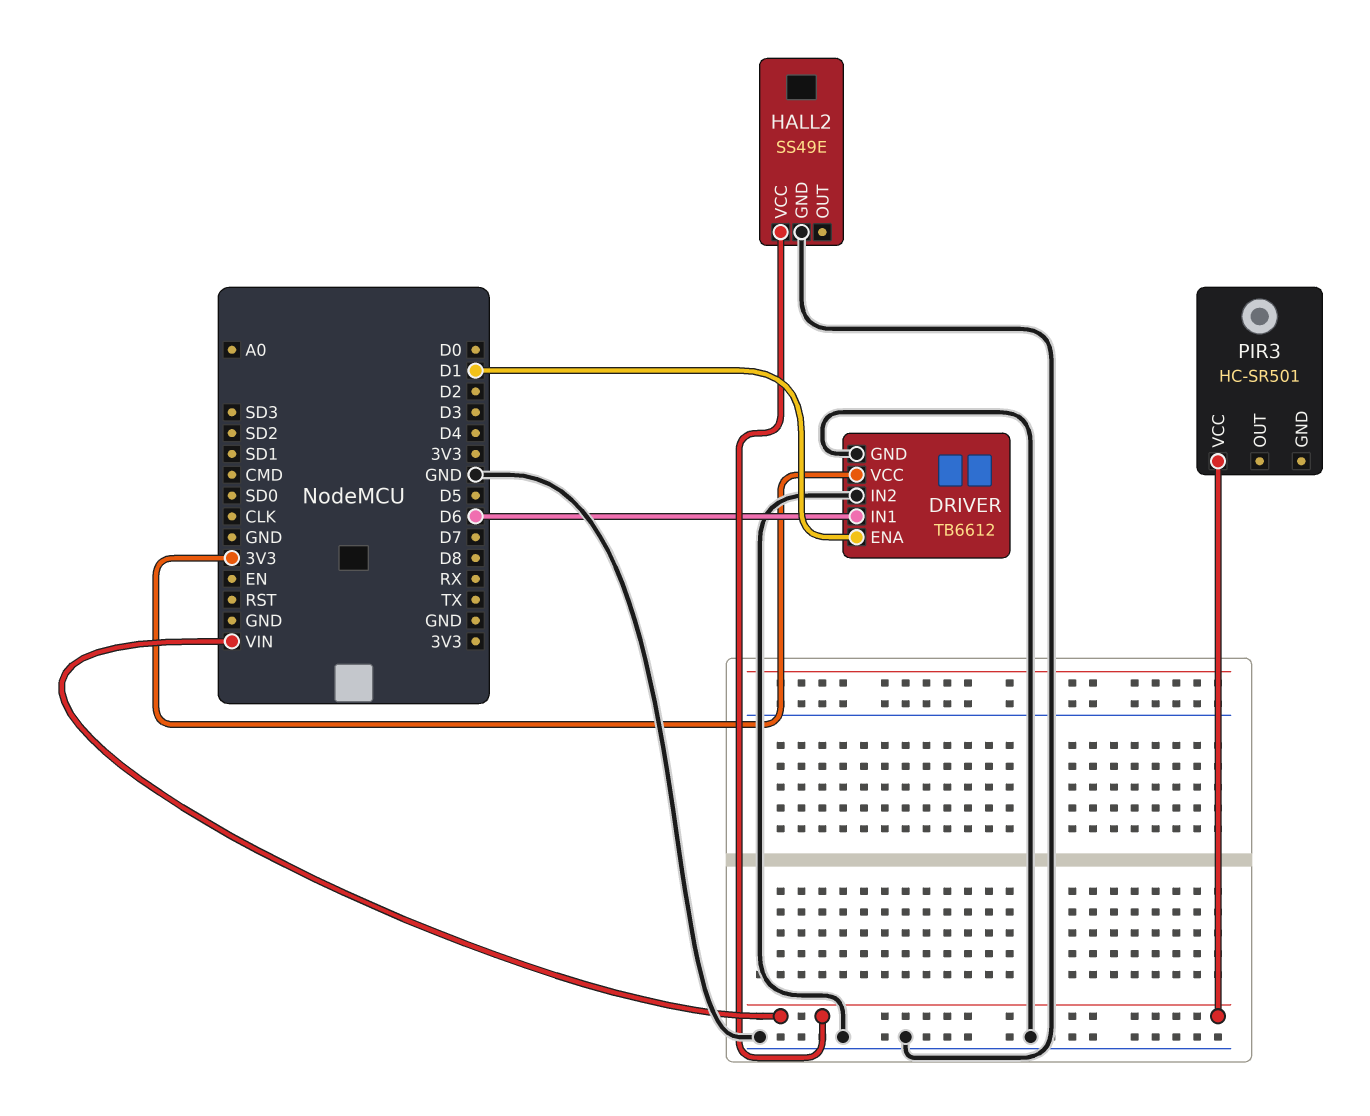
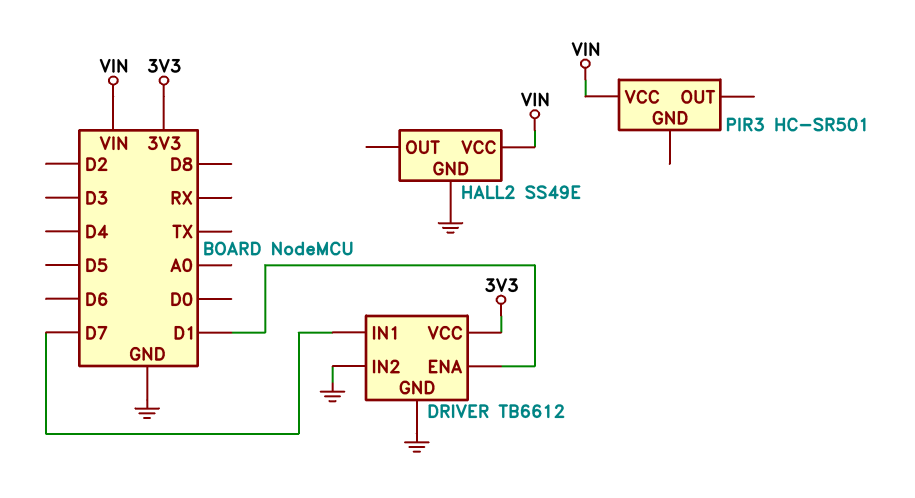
DRIVER pin IN1: D6 -> D7

